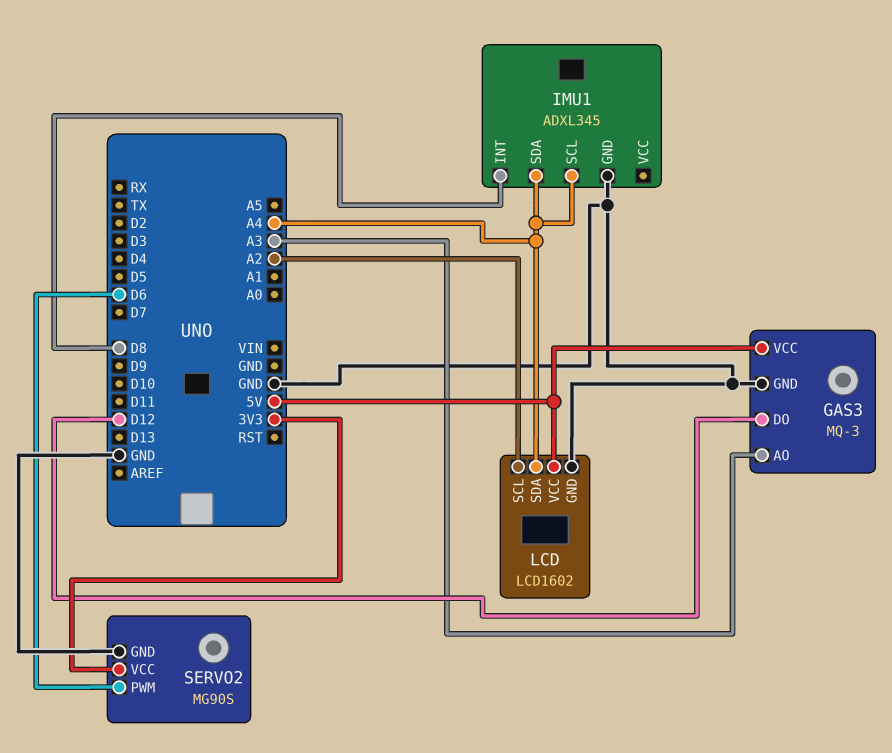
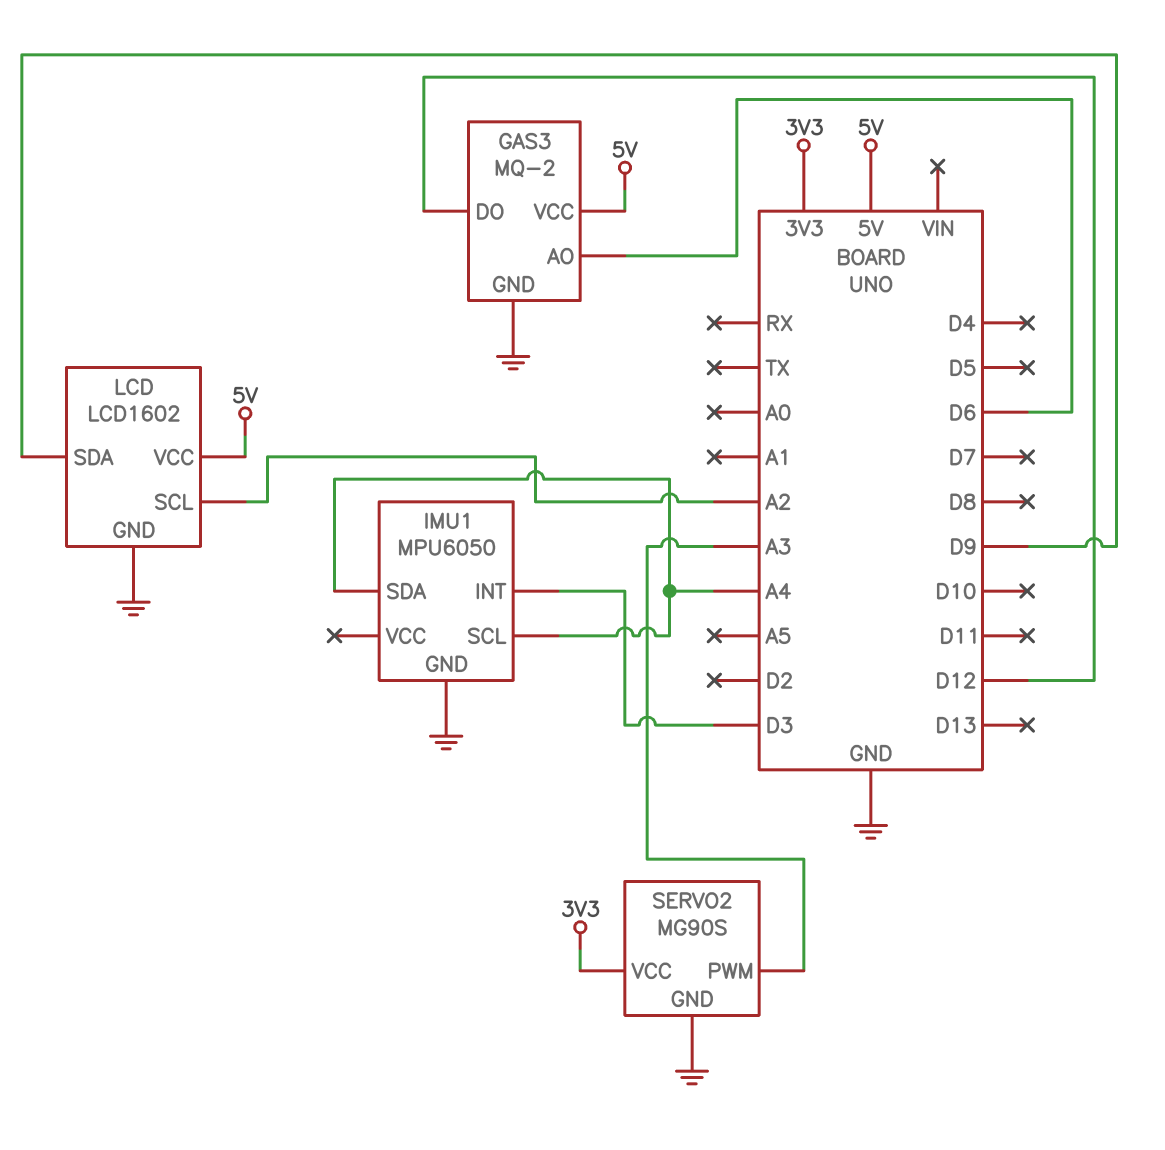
GAS3: MQ-3 -> MQ-2
GAS3 pin AO: A3 -> D6
IMU1: ADXL345 -> MPU6050
IMU1 pin INT: D8 -> D3
LCD pin SDA: A4 -> D9
SERVO2 pin PWM: D6 -> A3

